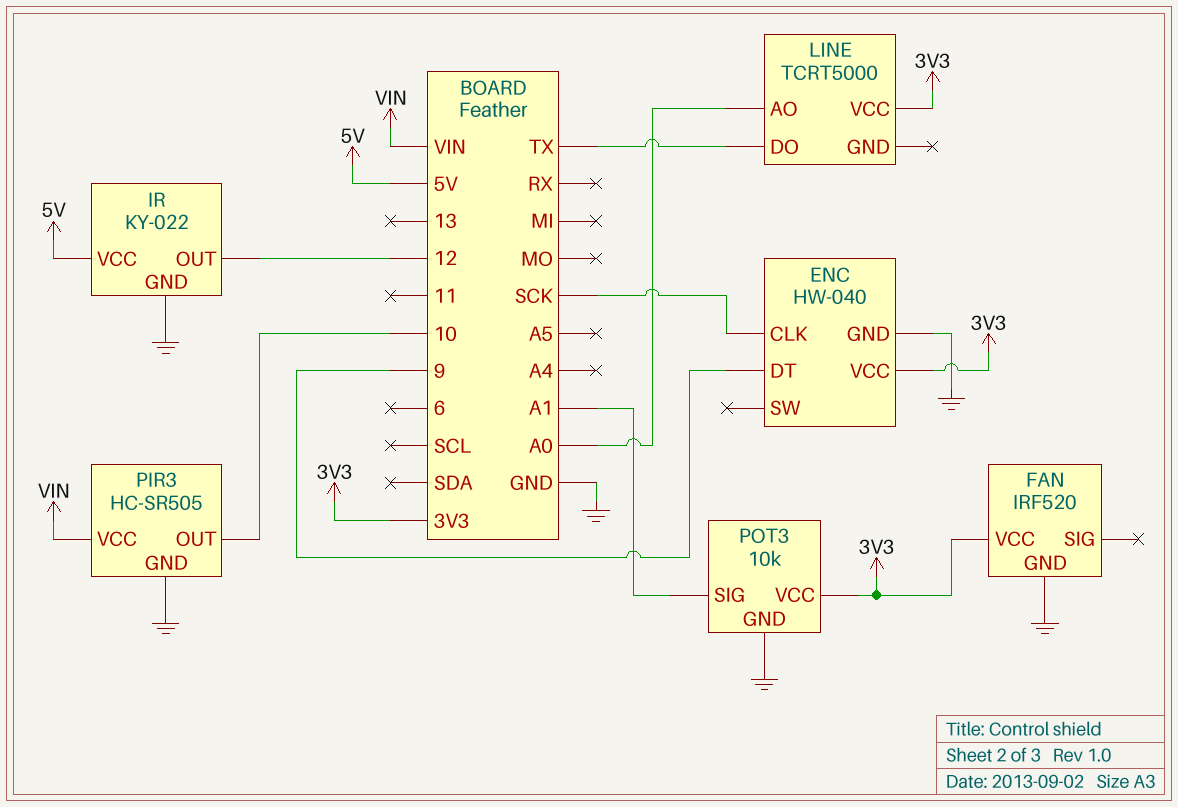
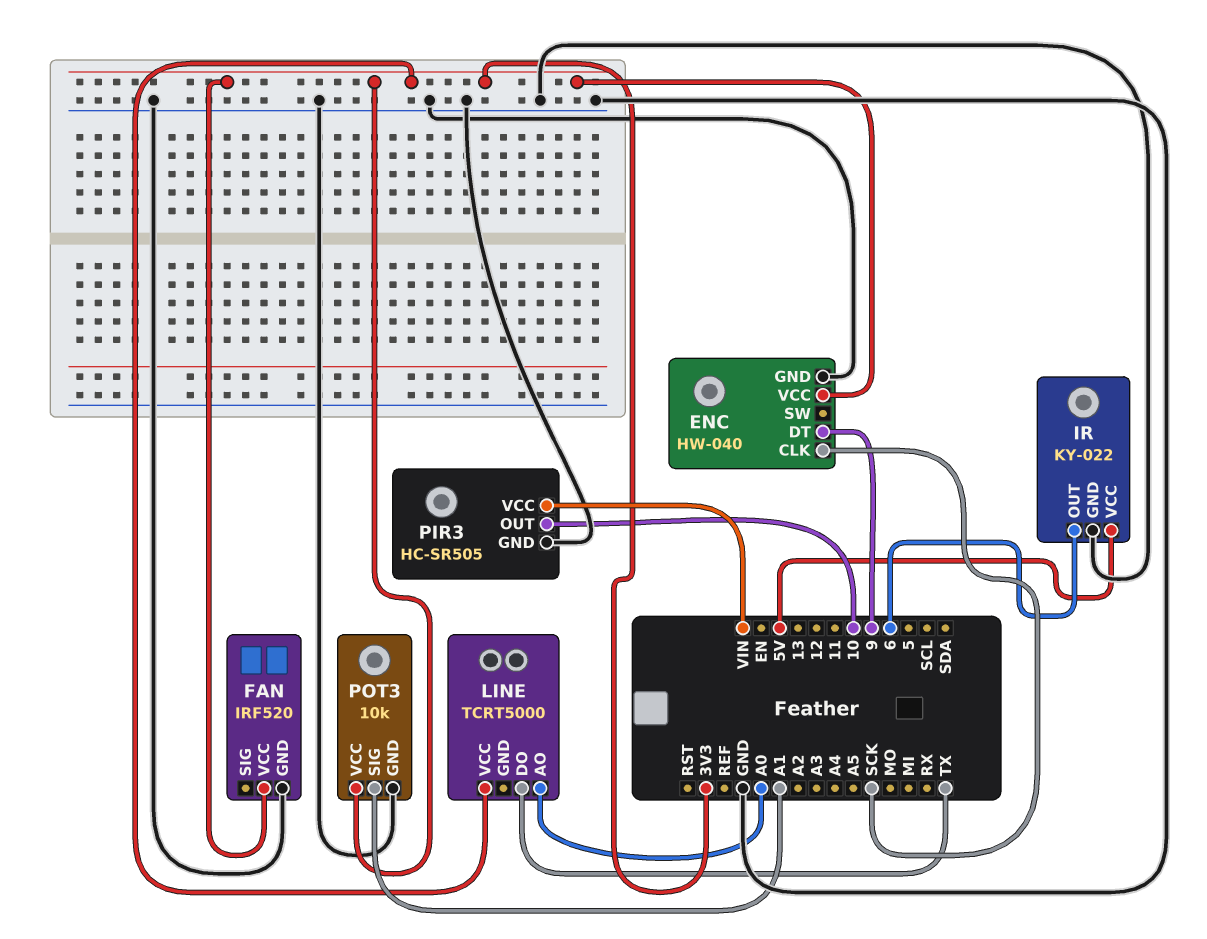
IR pin OUT: 12 -> 6

